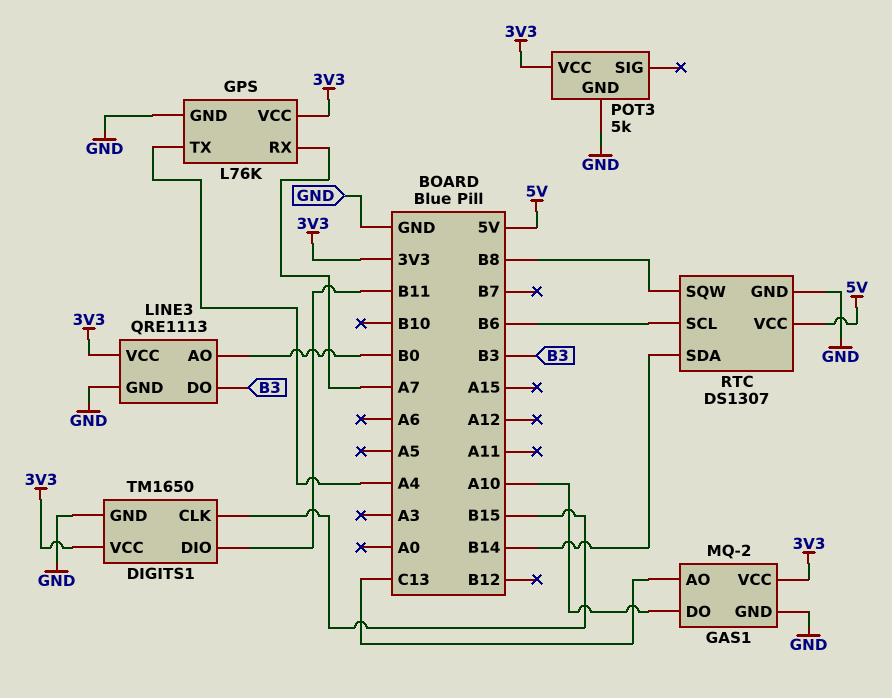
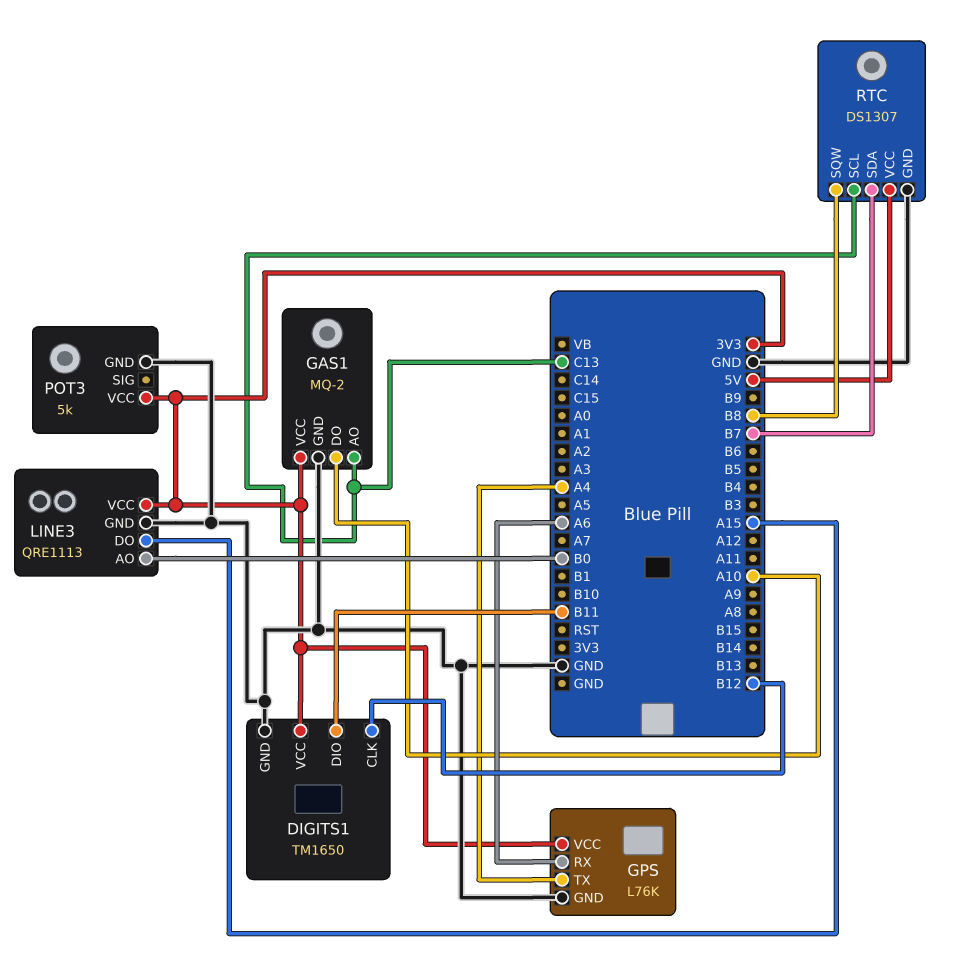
DIGITS1 pin CLK: B15 -> B12
GPS pin RX: A7 -> A6
LINE3 pin DO: B3 -> A15
RTC pin SCL: B6 -> C13
RTC pin SDA: B14 -> B7

